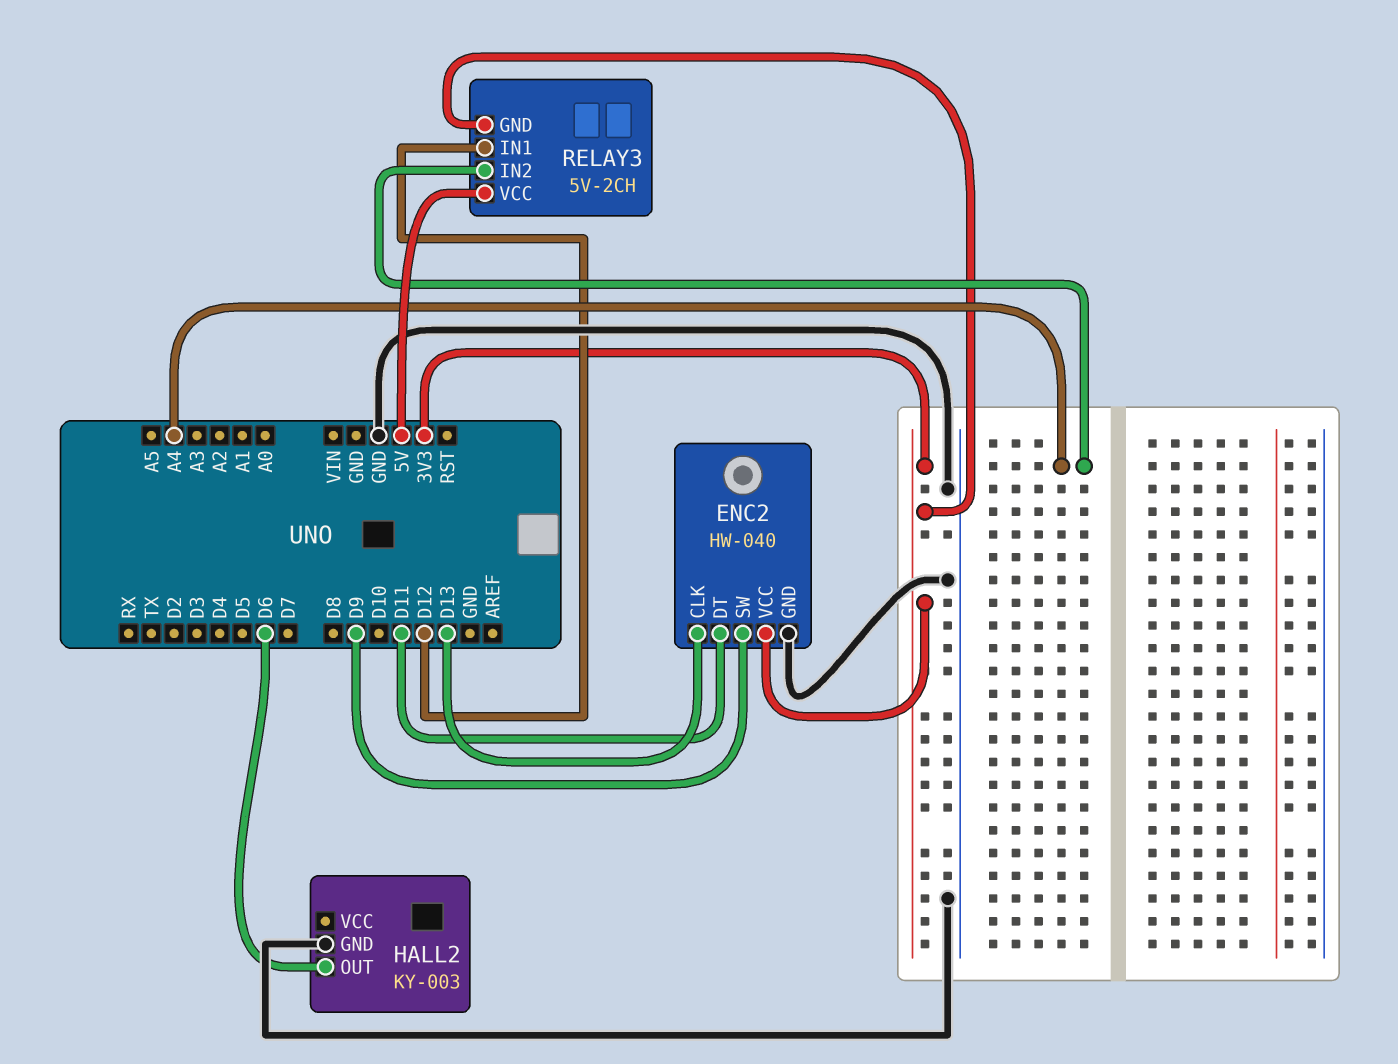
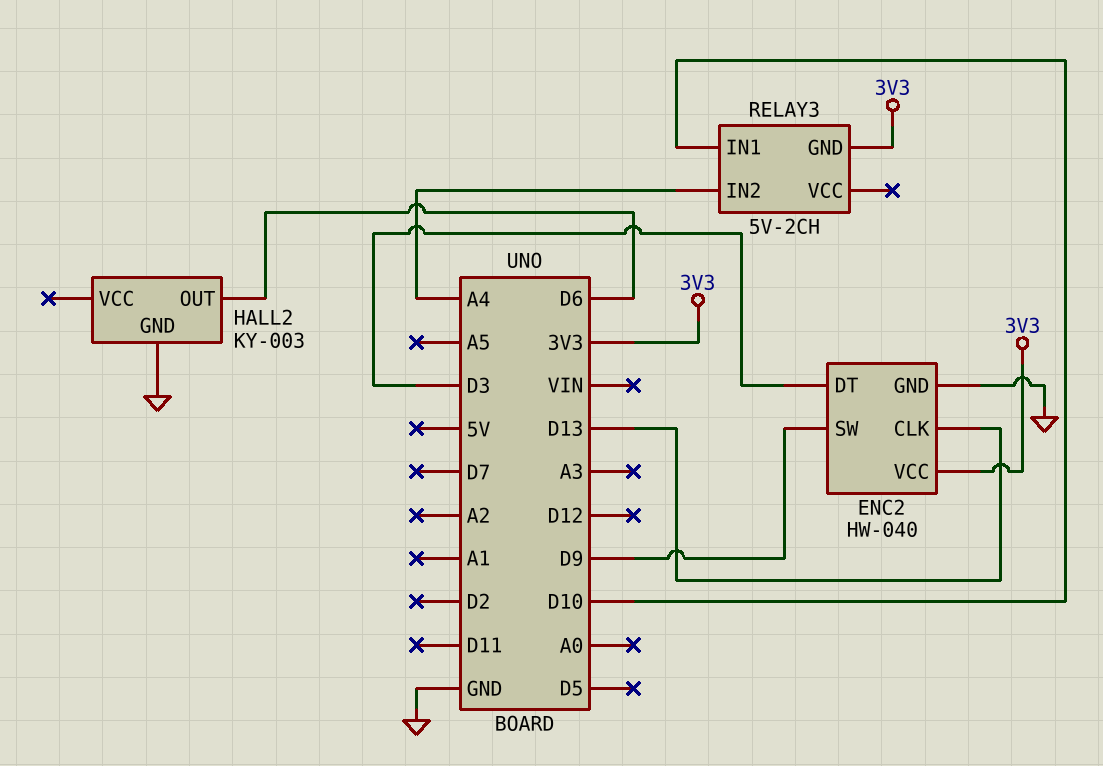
ENC2 pin DT: D11 -> D3
RELAY3 pin IN1: D12 -> D10
RELAY3 pin VCC: 5V -> none

